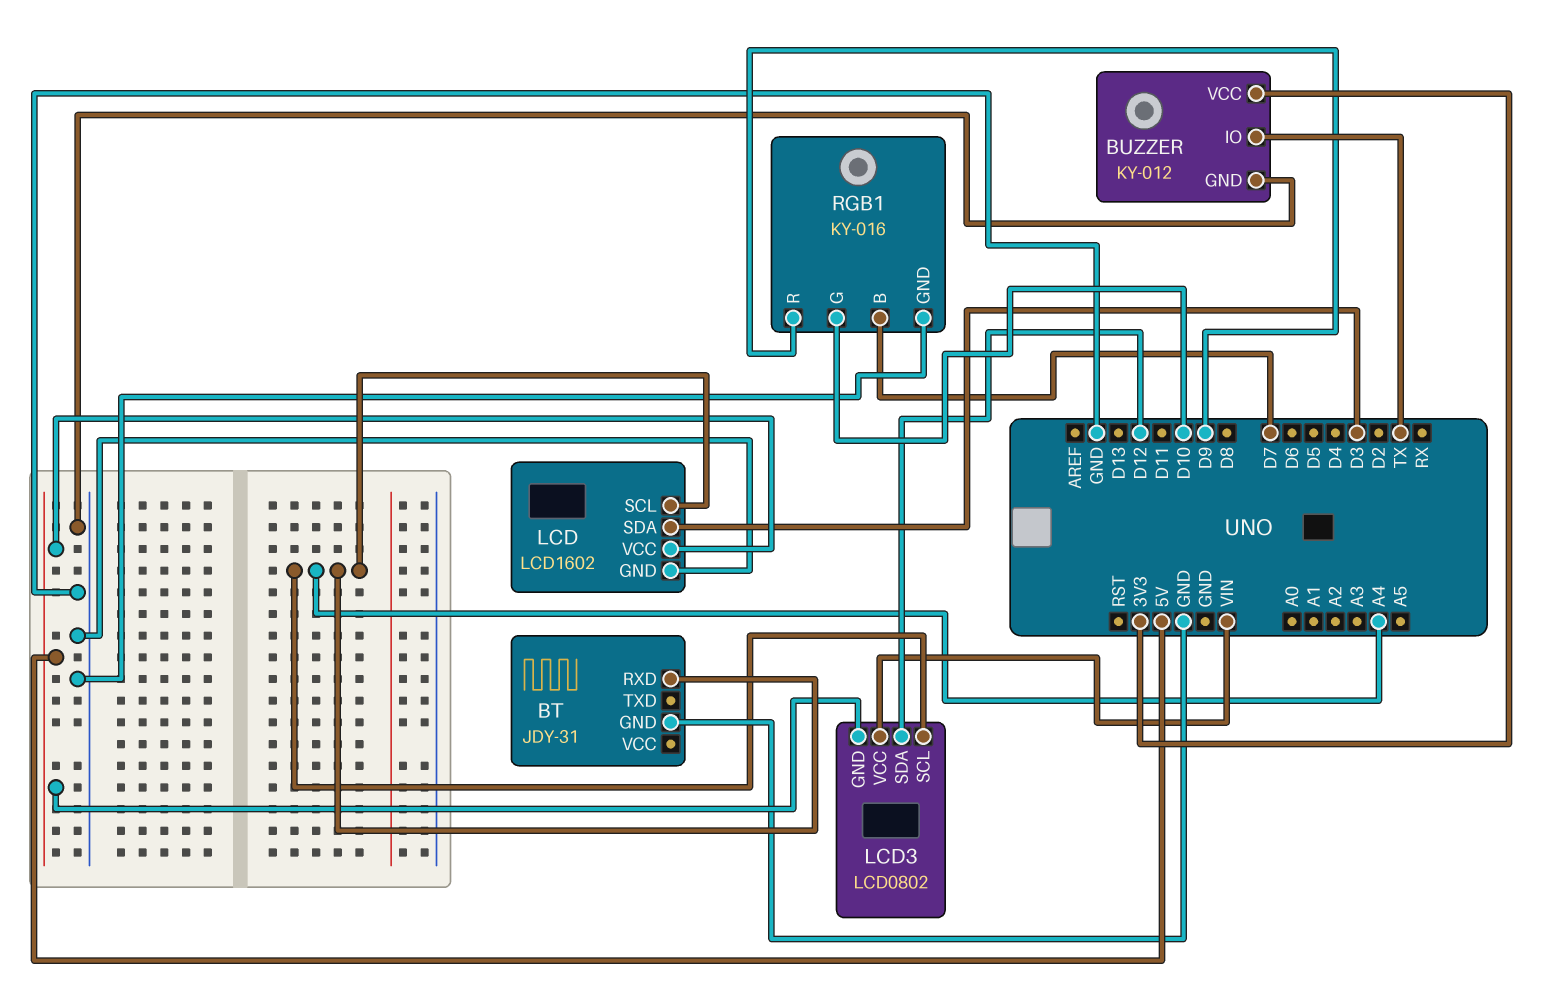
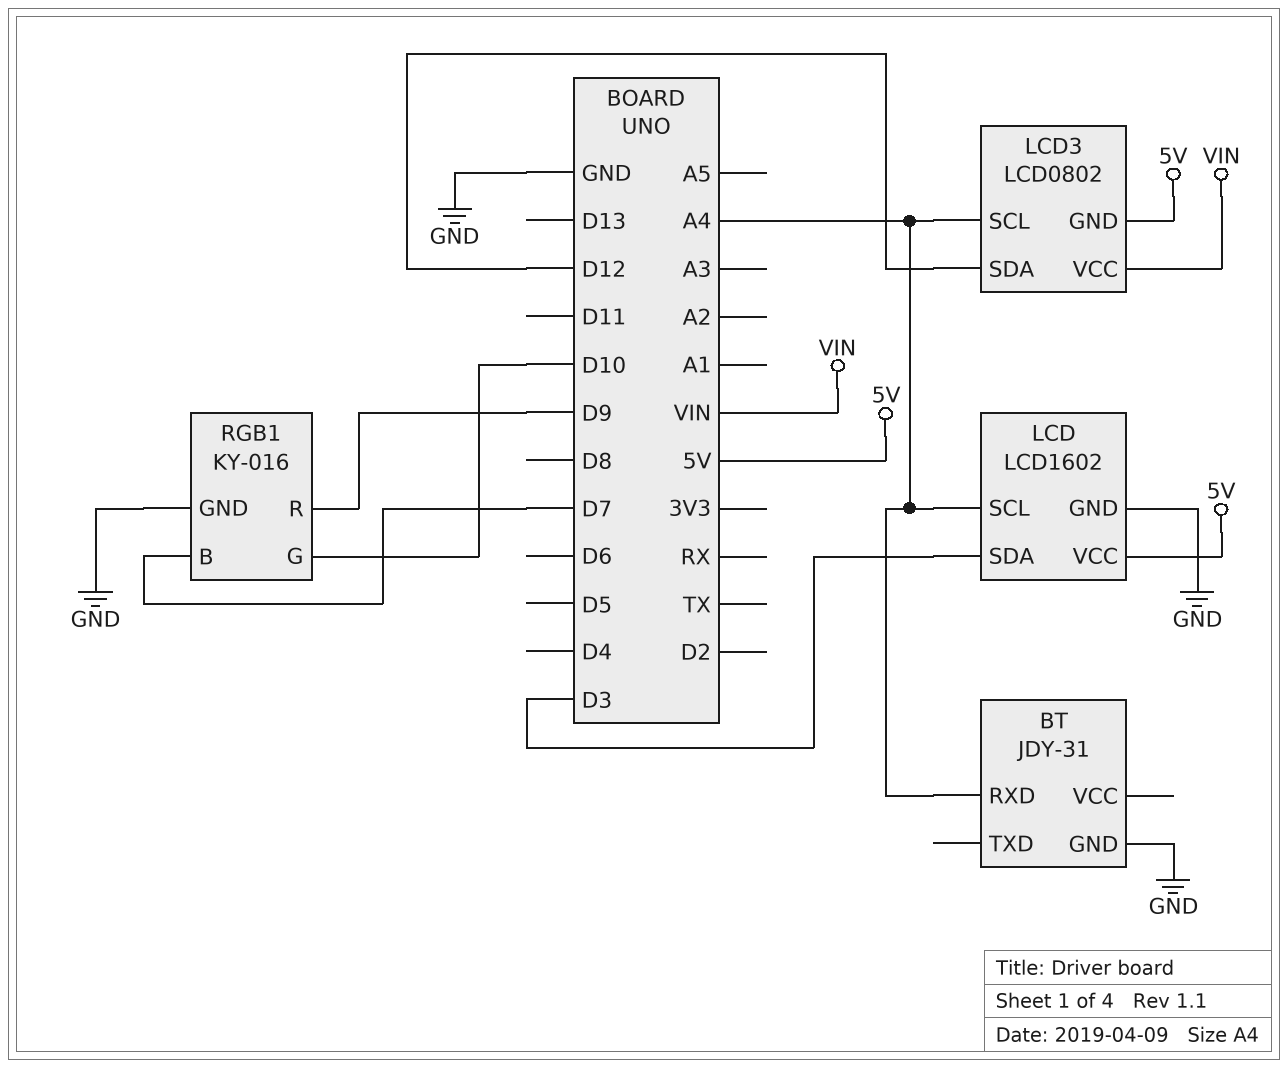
BUZZER: KY-012 -> none
BUZZER pin GND: GND -> none
BUZZER pin IO: TX -> none
BUZZER pin VCC: 3V3 -> none

